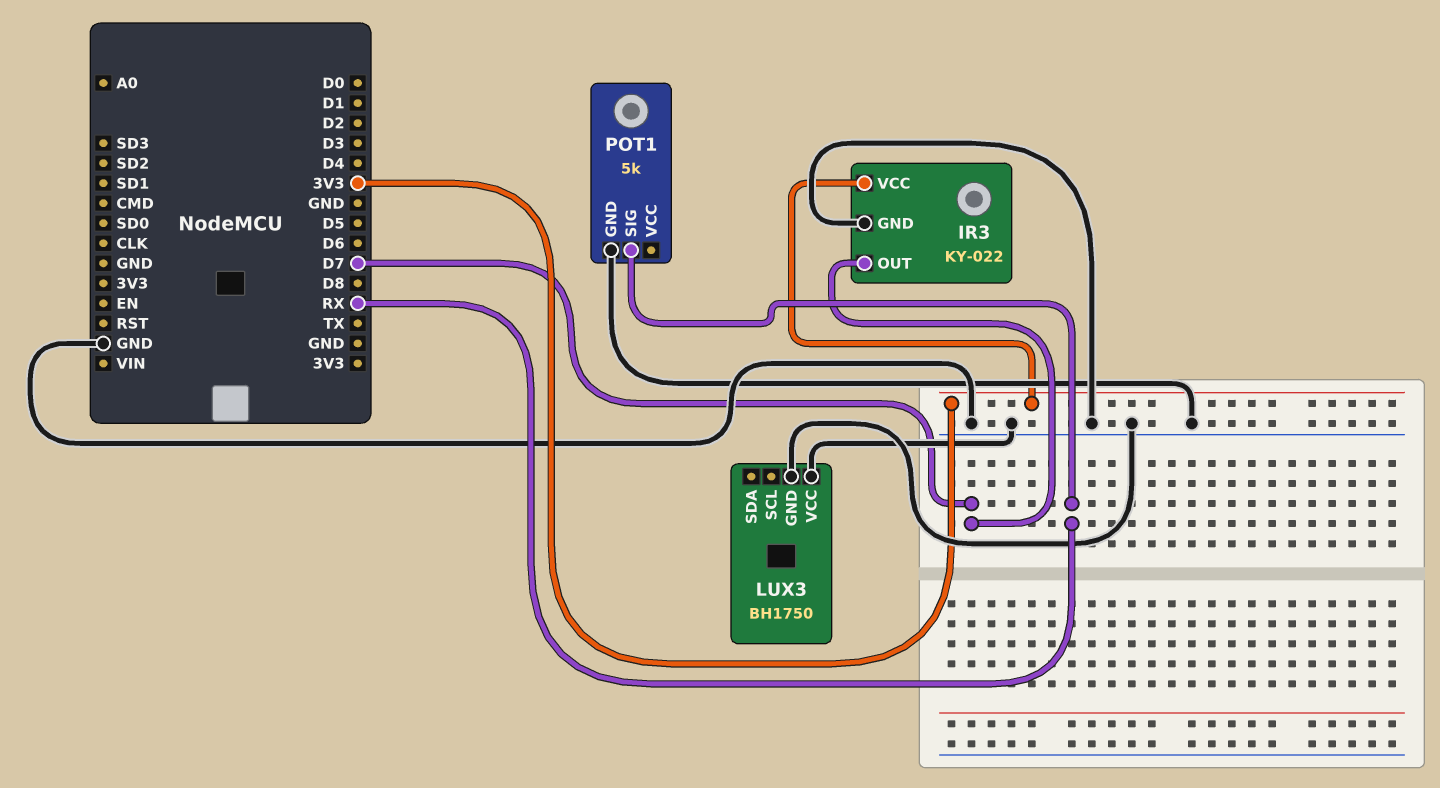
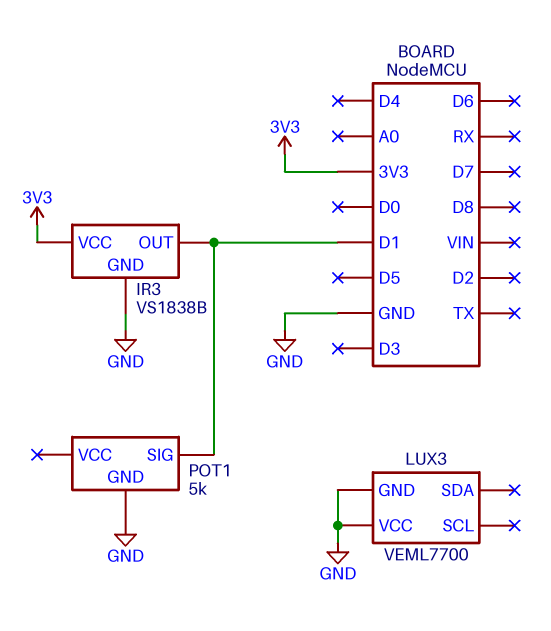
IR3: KY-022 -> VS1838B
IR3 pin OUT: D7 -> D1
LUX3: BH1750 -> VEML7700
POT1 pin SIG: RX -> D1

